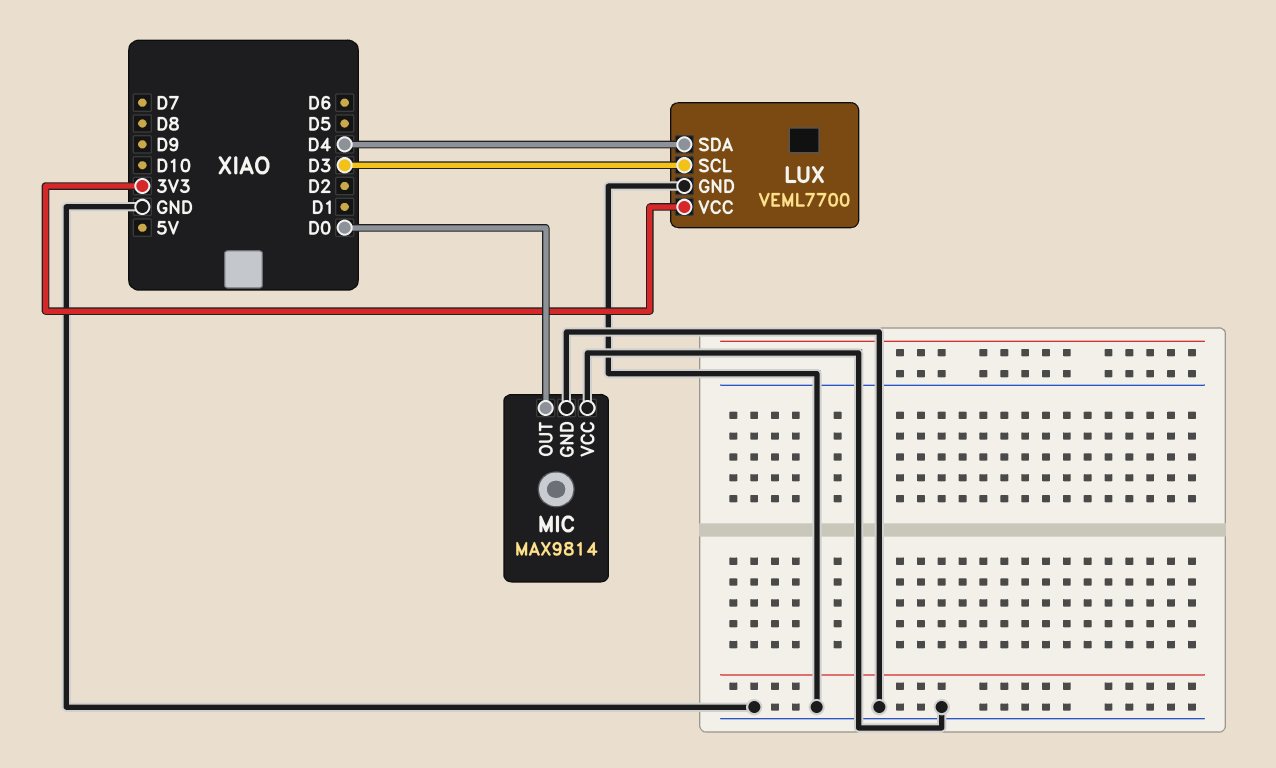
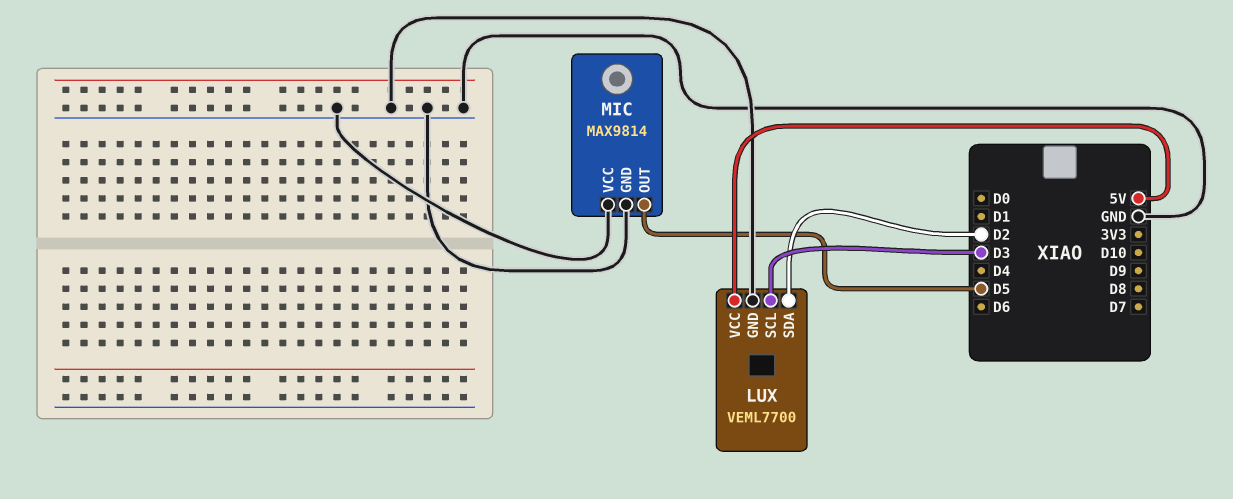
LUX pin SDA: D4 -> D2
LUX pin VCC: 3V3 -> 5V
MIC pin OUT: D0 -> D5

